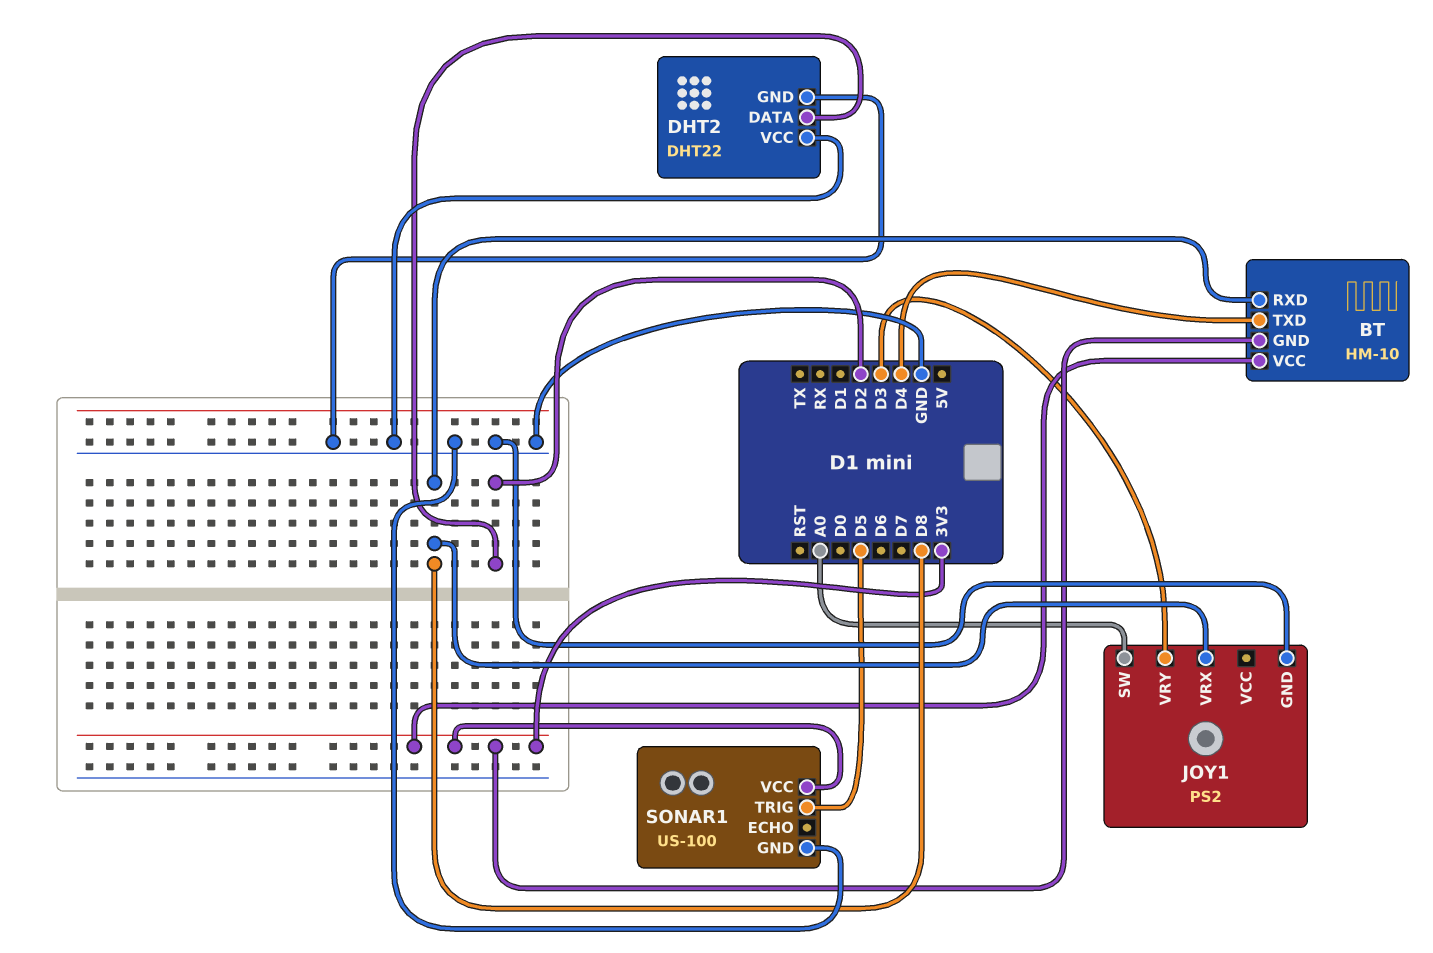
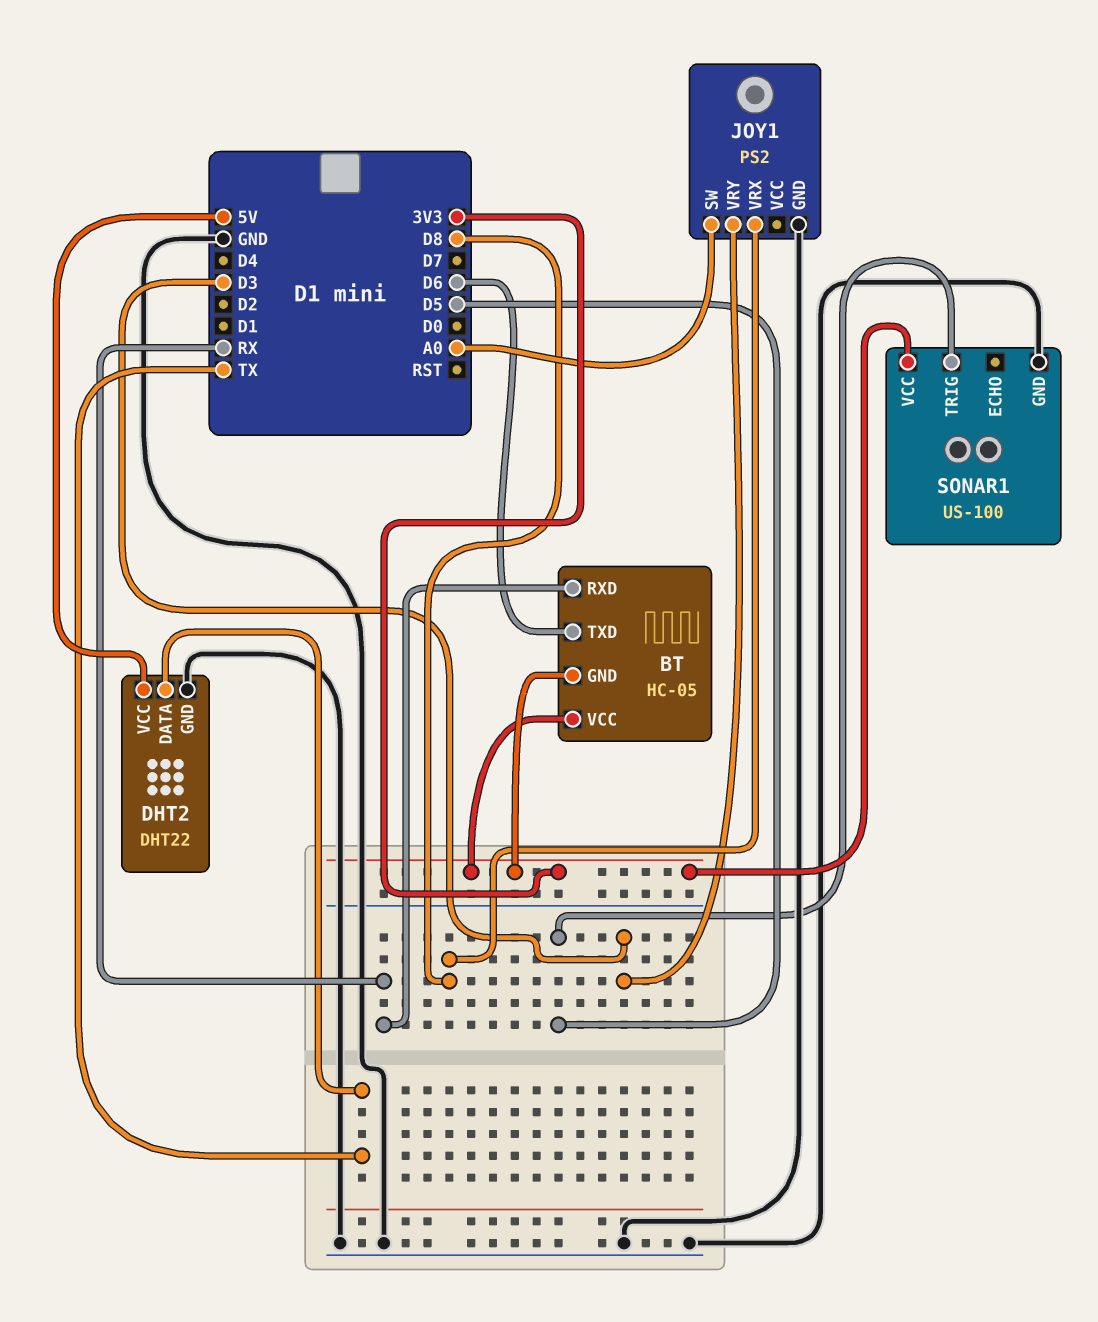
BT: HM-10 -> HC-05
BT pin RXD: D8 -> RX
BT pin TXD: D4 -> D6
DHT2 pin DATA: D2 -> TX
DHT2 pin VCC: GND -> 5V

